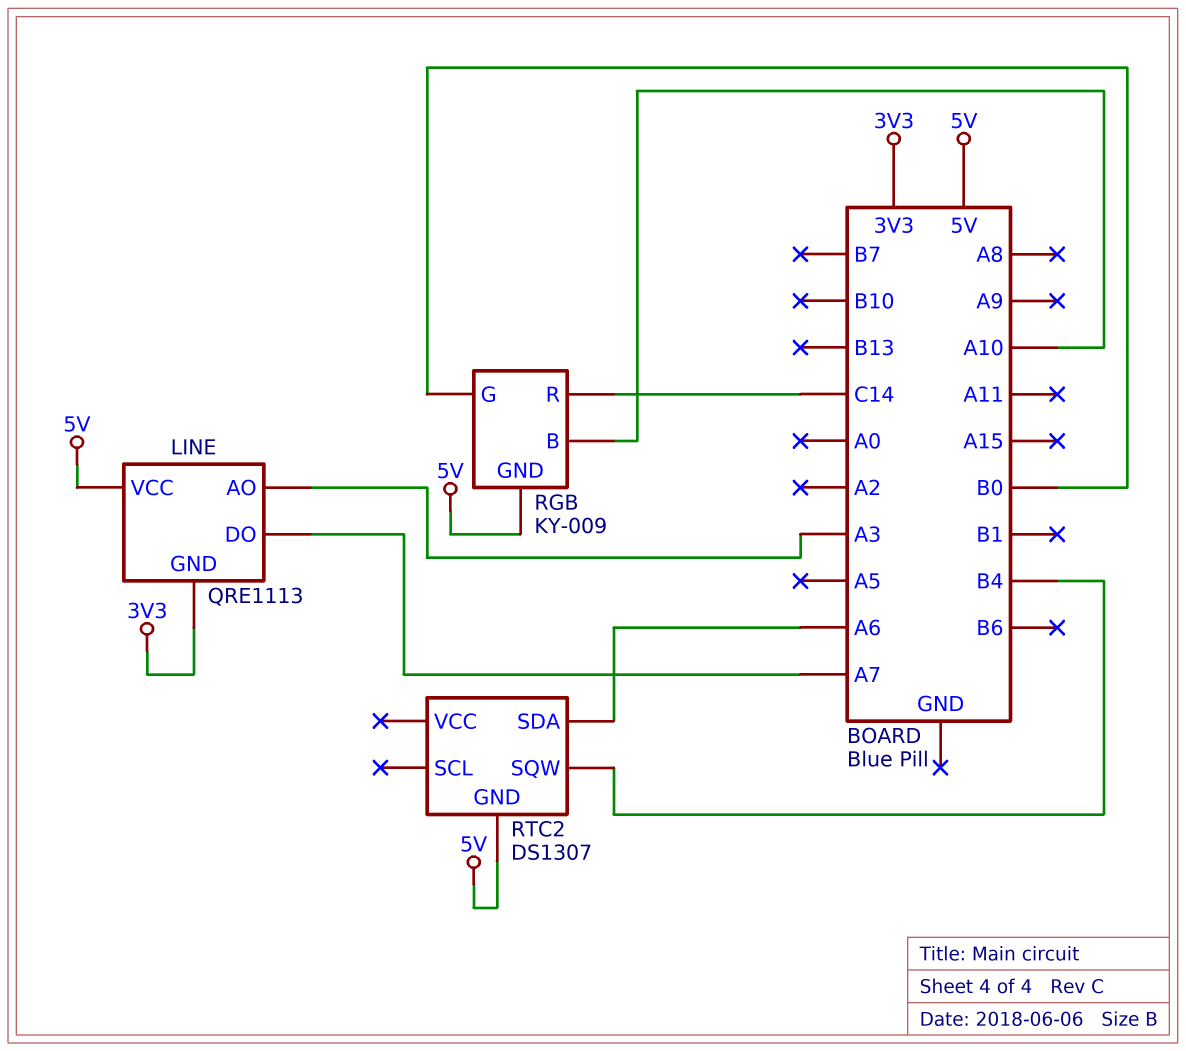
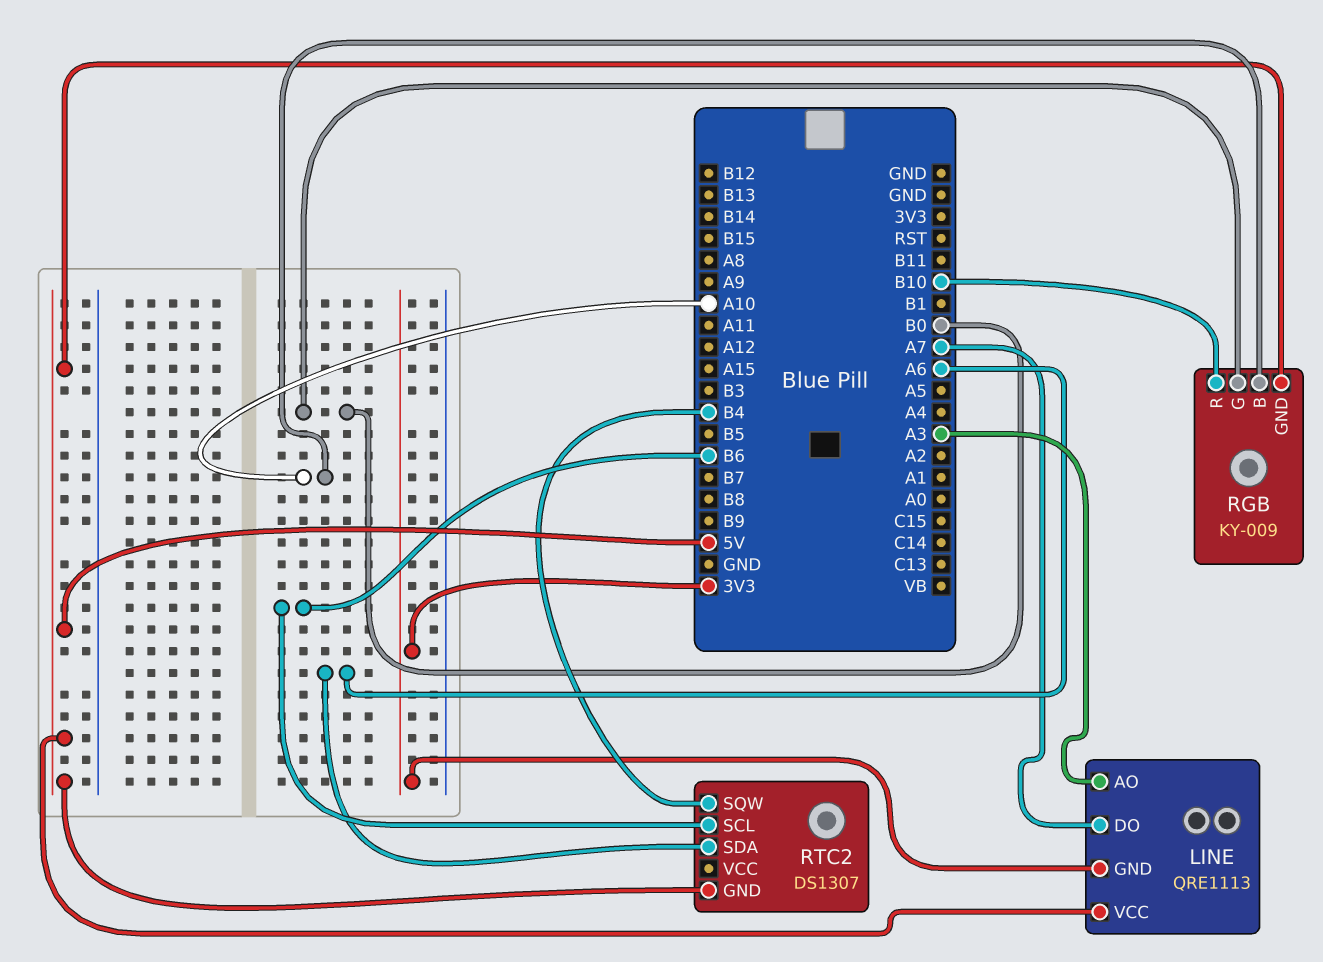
RGB pin R: C14 -> B10
RTC2 pin SCL: none -> B6

